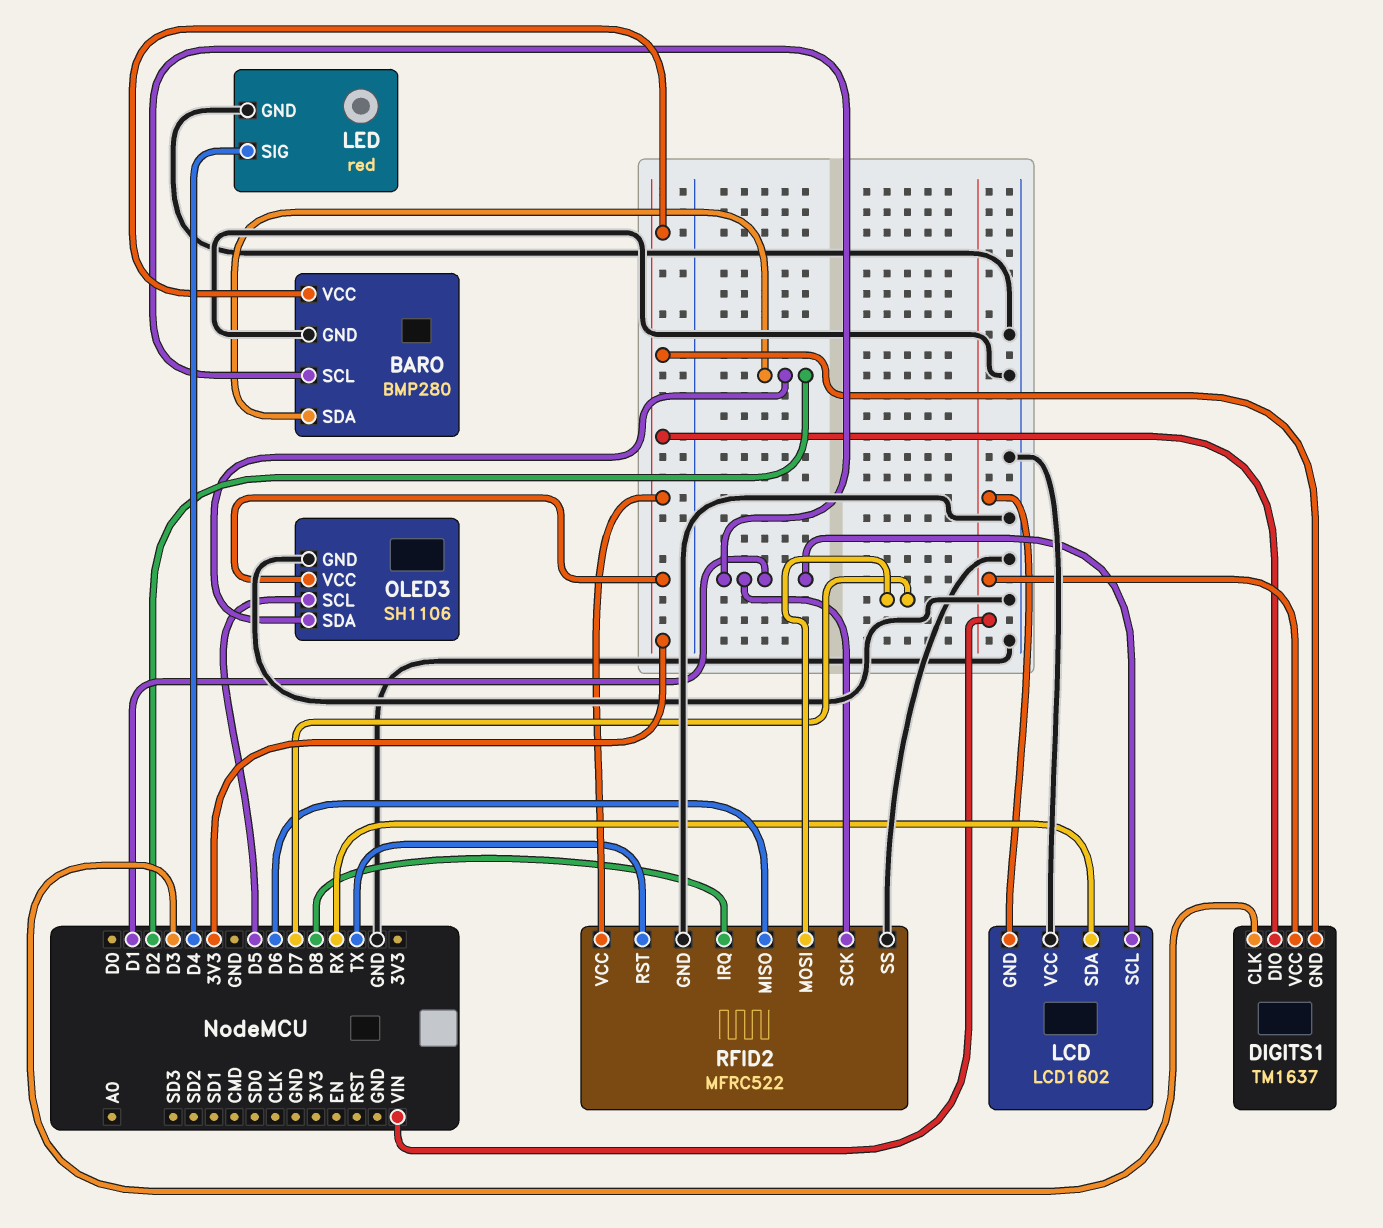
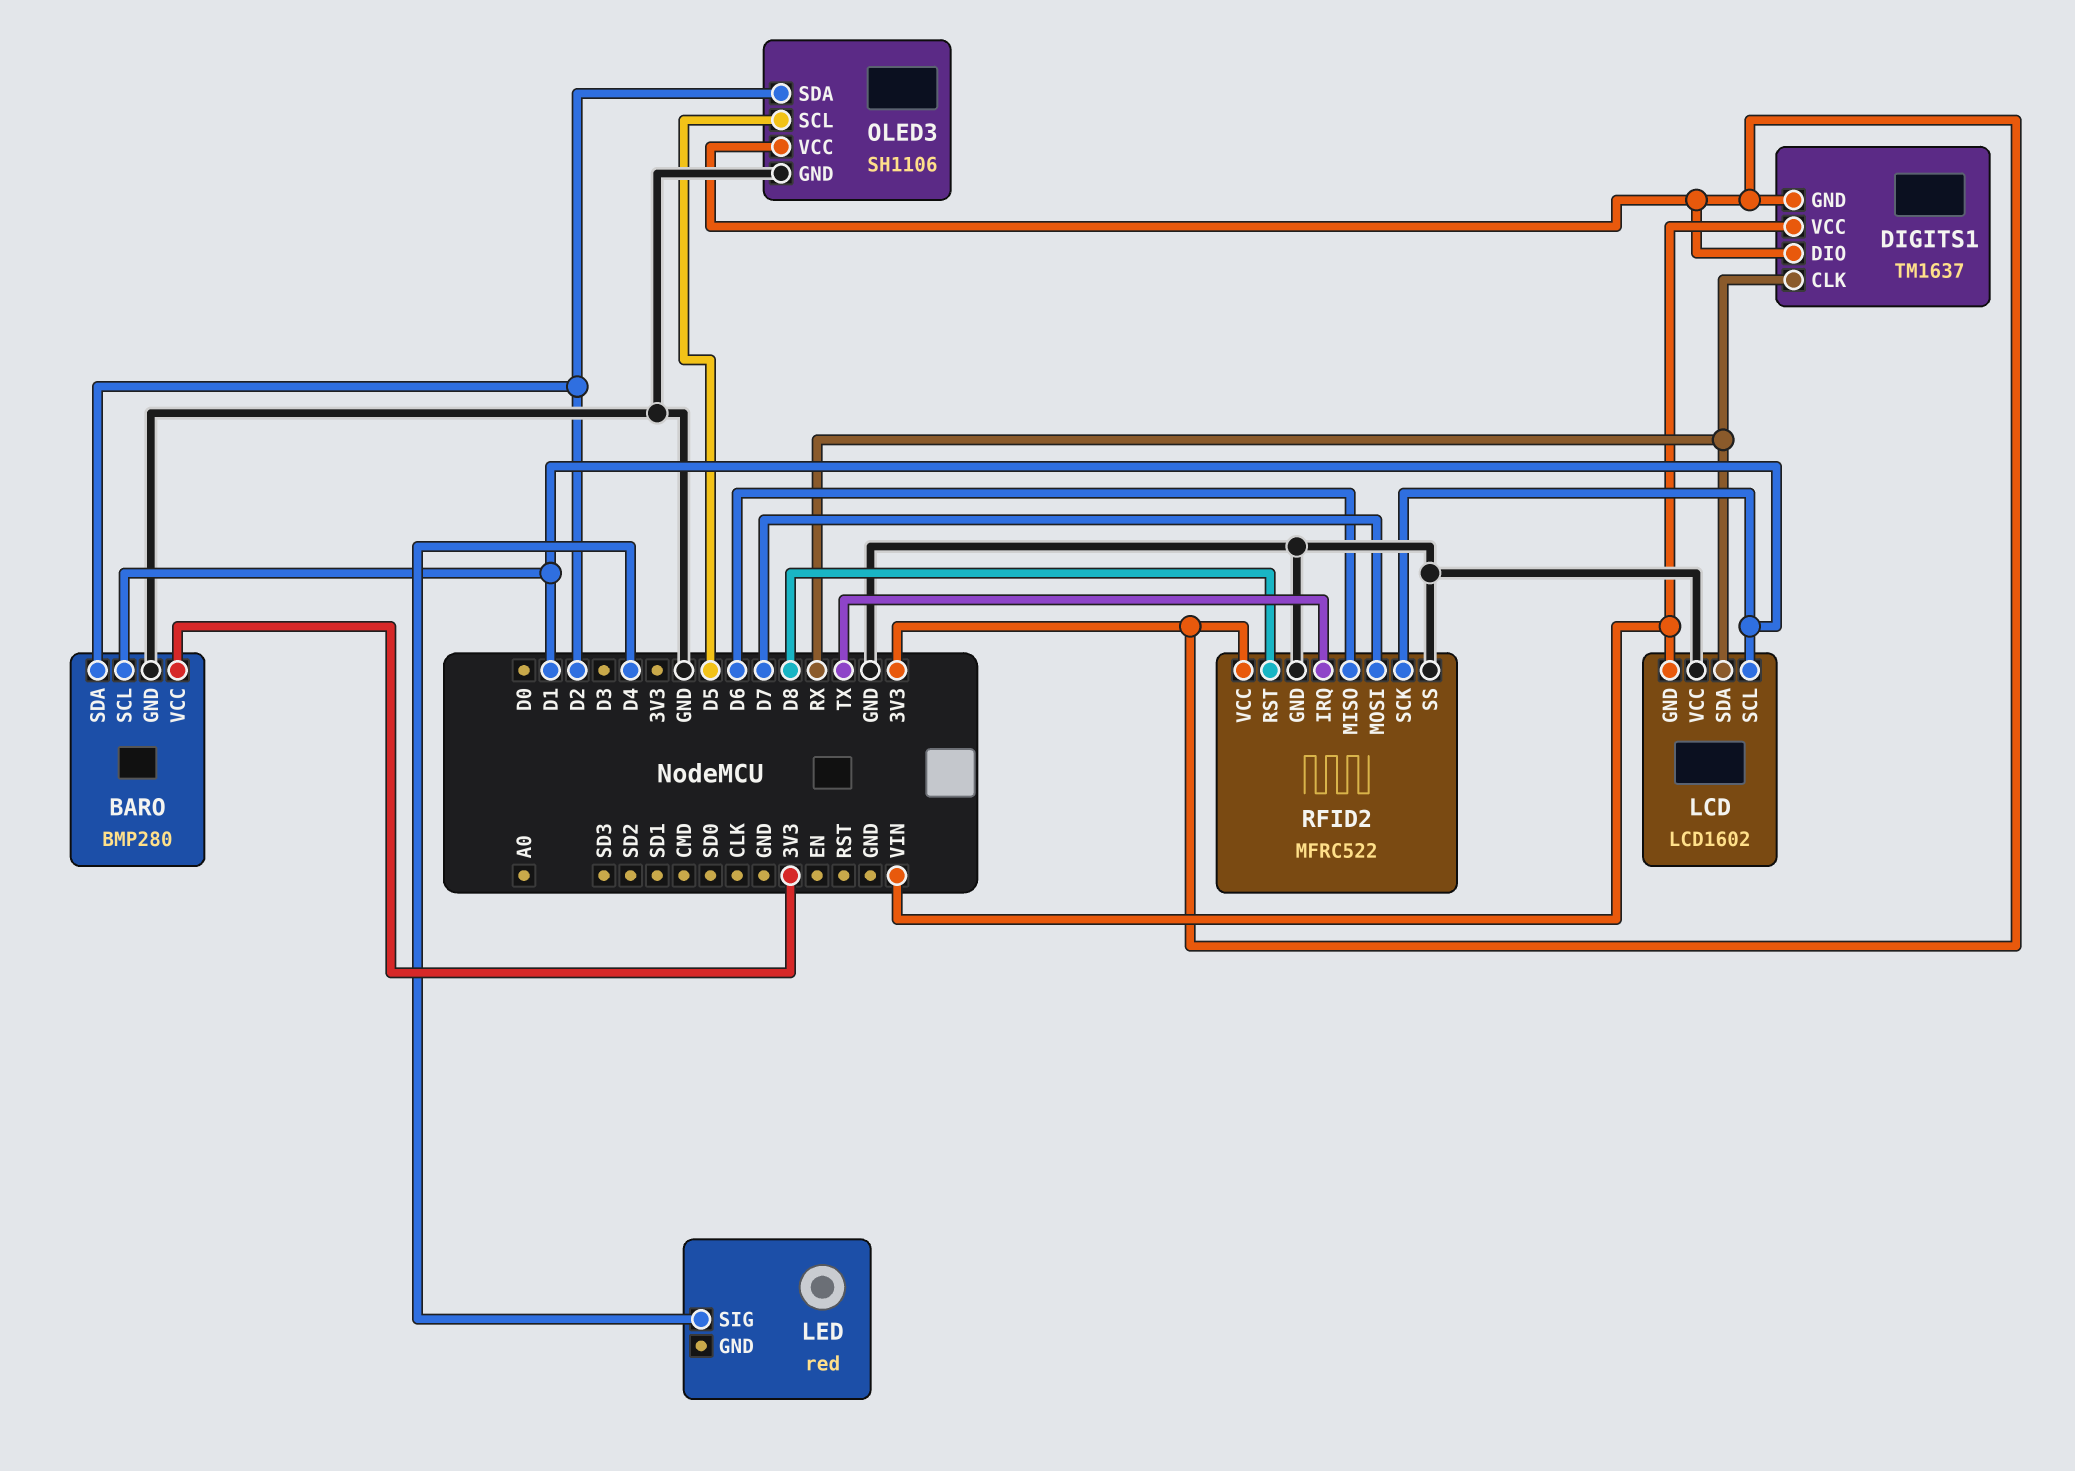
DIGITS1 pin CLK: D3 -> RX
LED pin GND: GND -> none
RFID2 pin IRQ: D8 -> TX
RFID2 pin RST: TX -> D8

